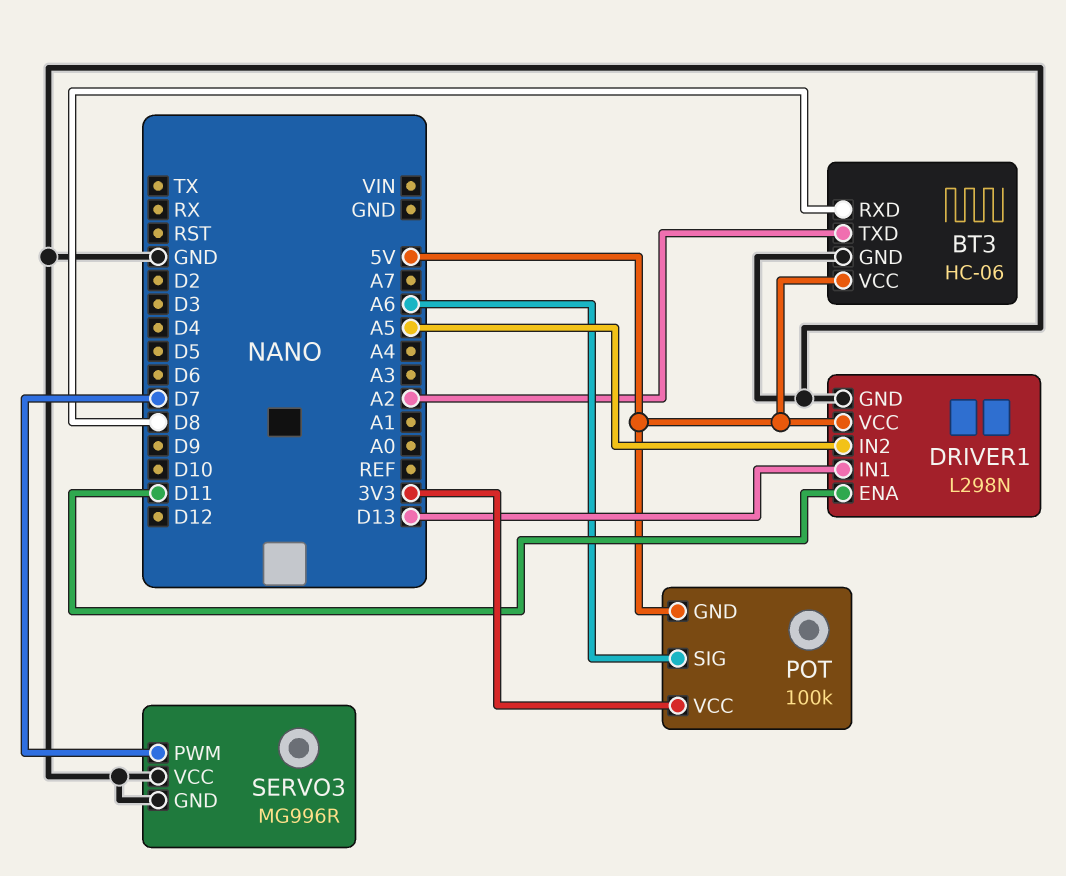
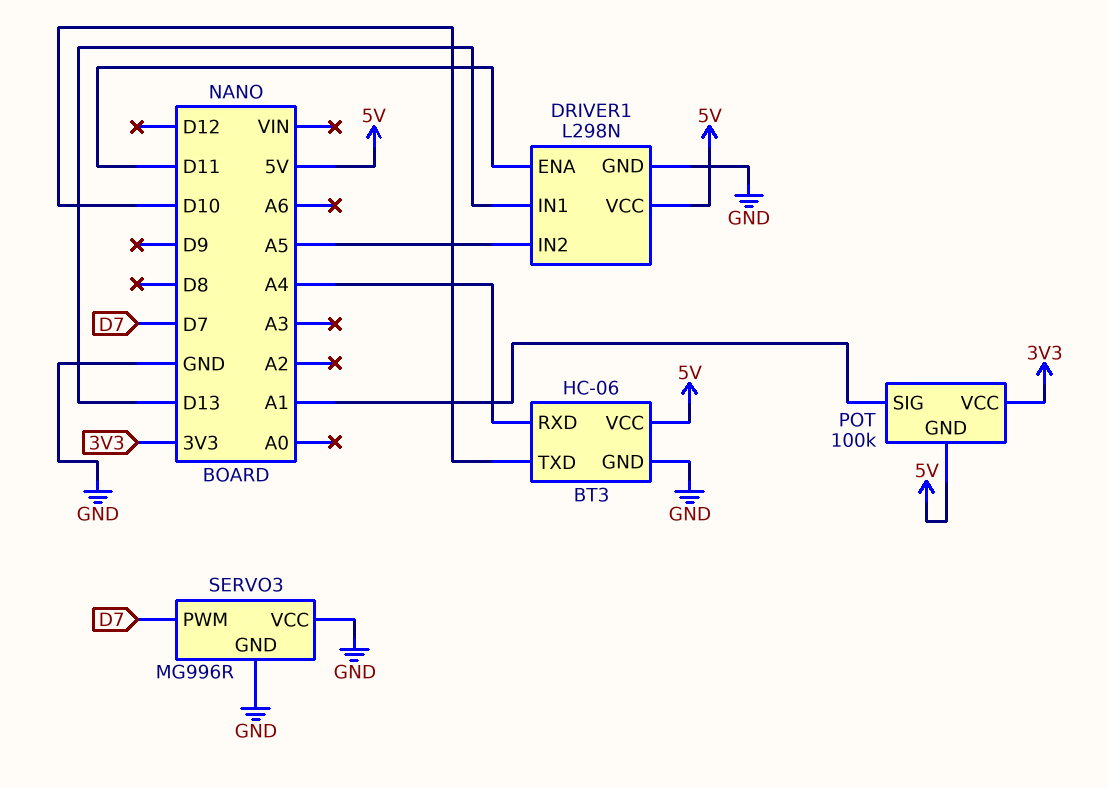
BT3 pin RXD: D8 -> A4
BT3 pin TXD: A2 -> D10
POT pin SIG: A6 -> A1

